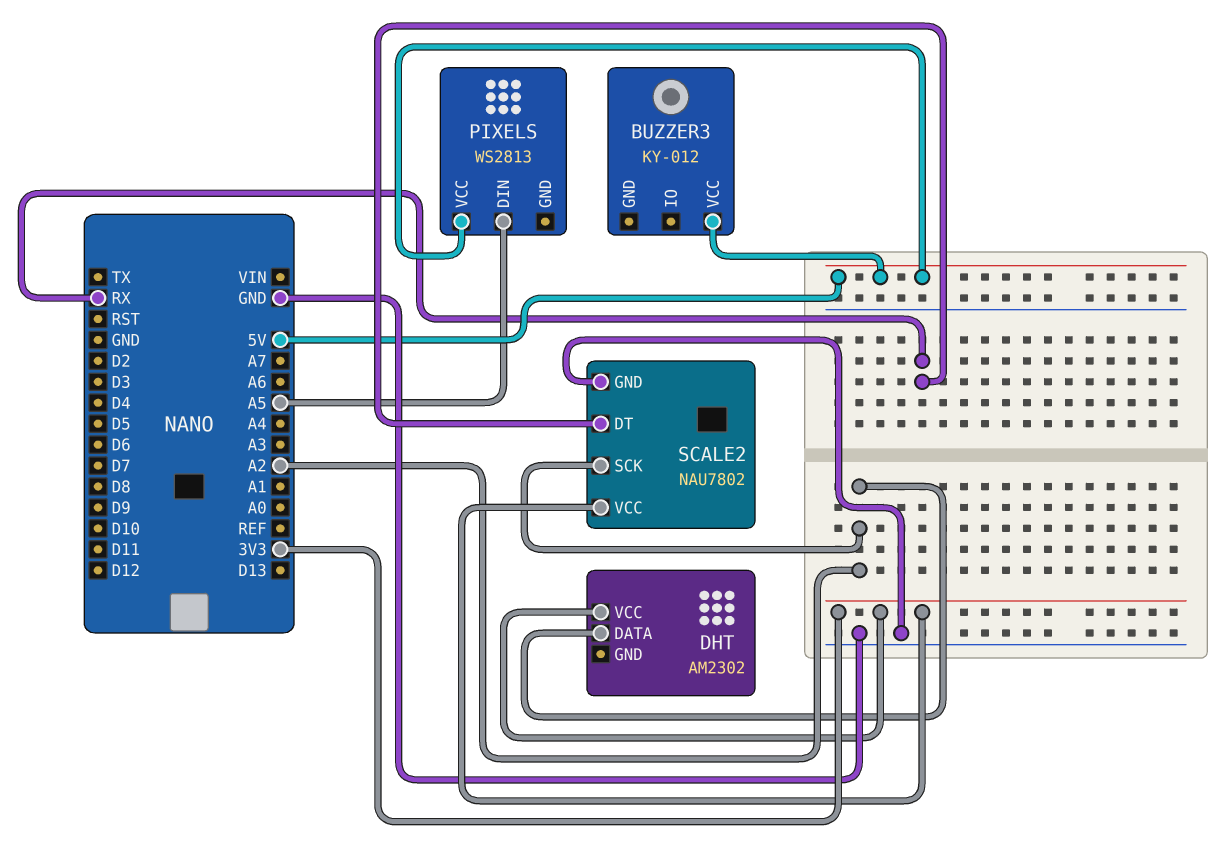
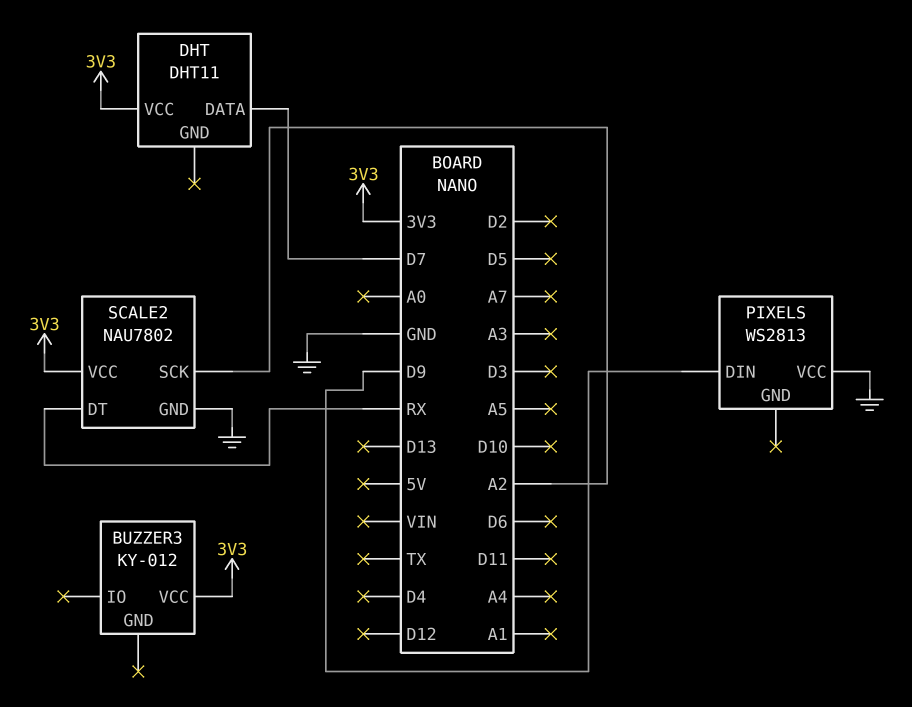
BUZZER3 pin VCC: 5V -> 3V3
DHT: AM2302 -> DHT11
DHT pin DATA: A2 -> D7
PIXELS pin DIN: A5 -> D9
PIXELS pin VCC: 5V -> GND

